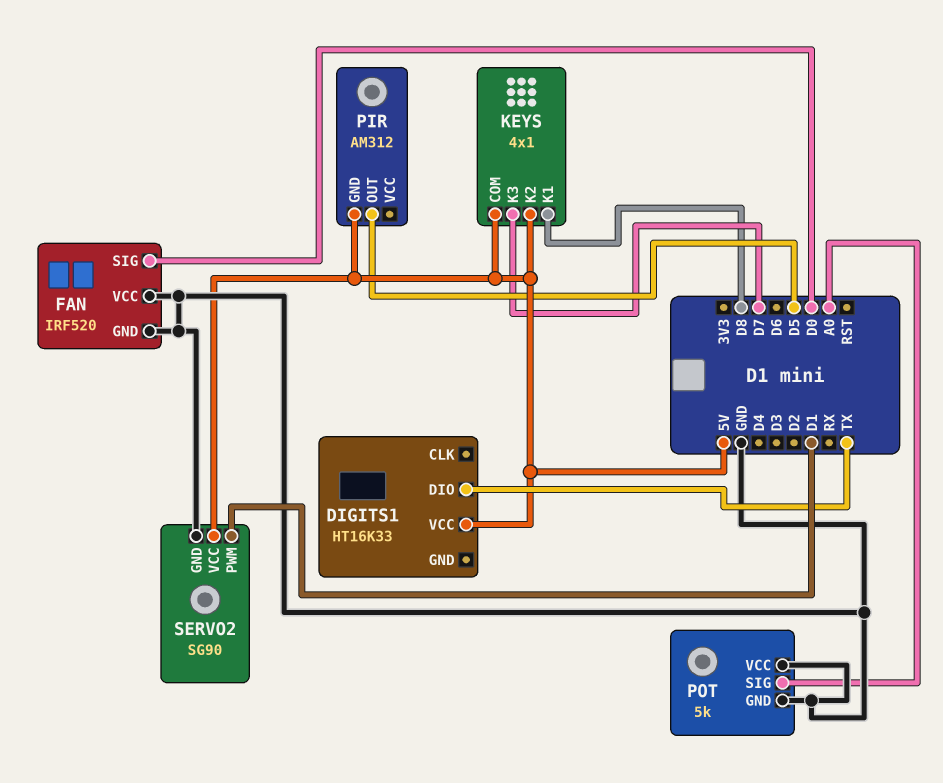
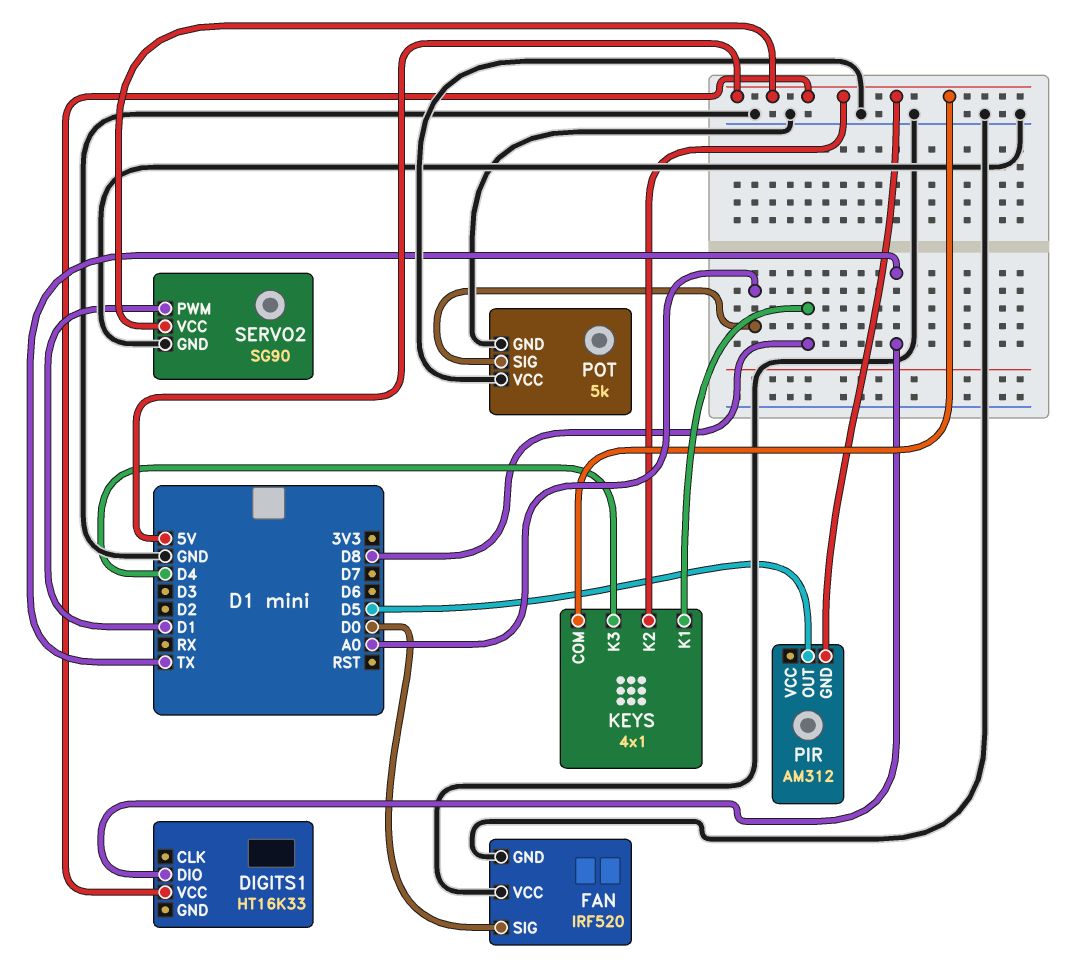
KEYS pin K3: D7 -> D4

